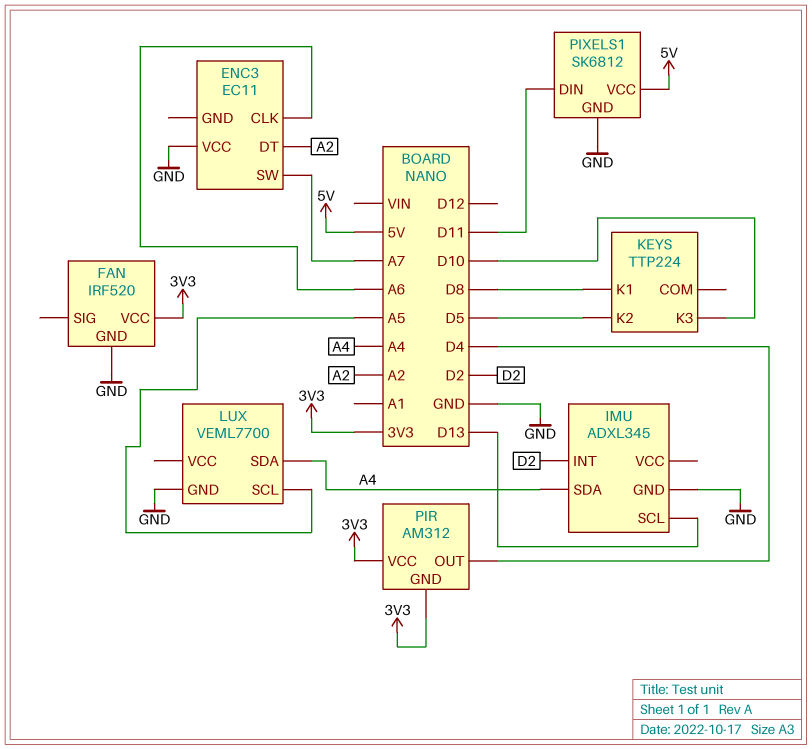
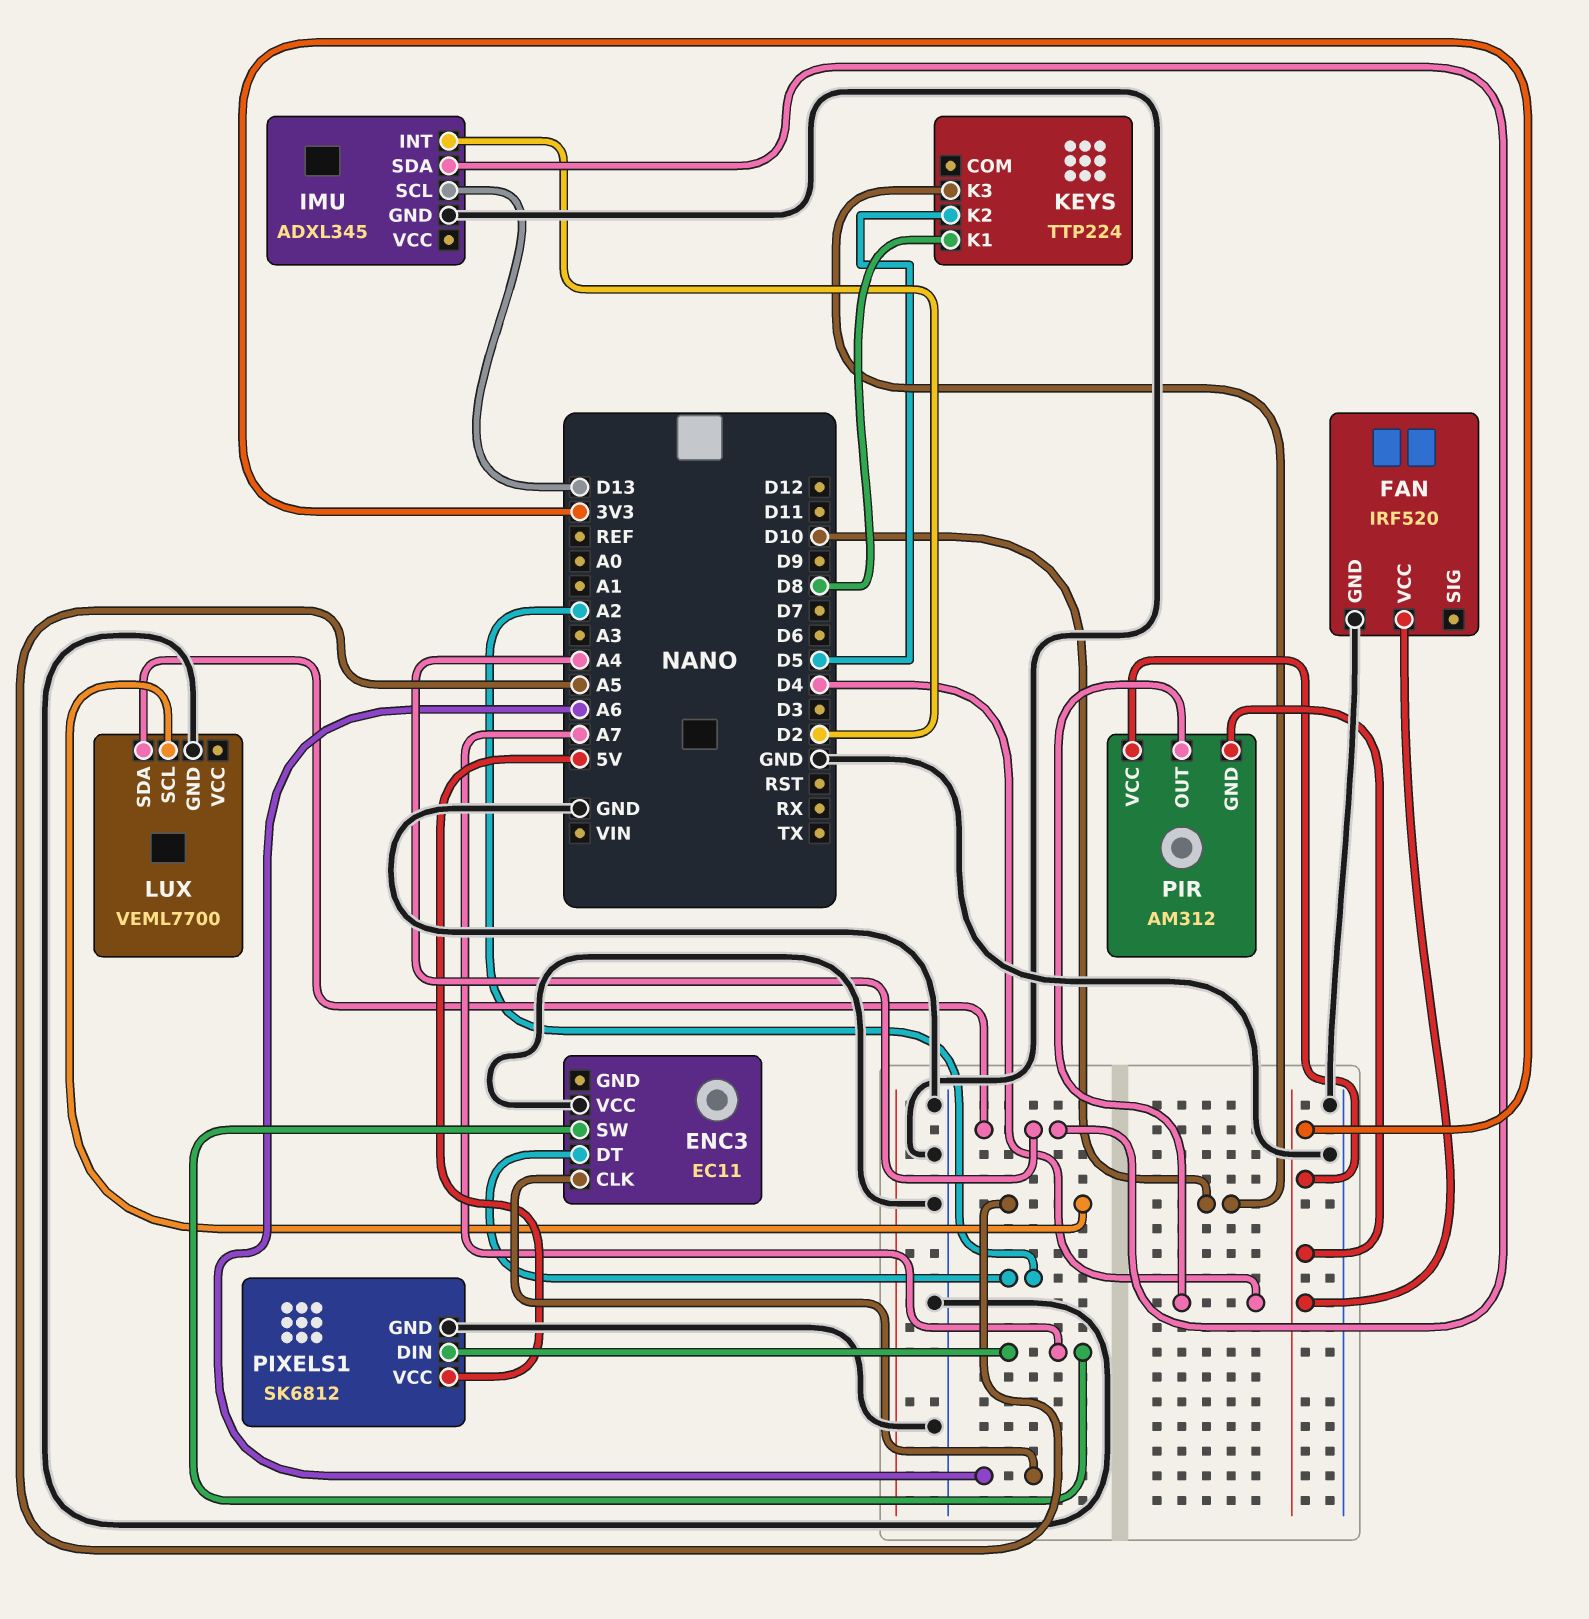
PIXELS1 pin DIN: D11 -> A7

